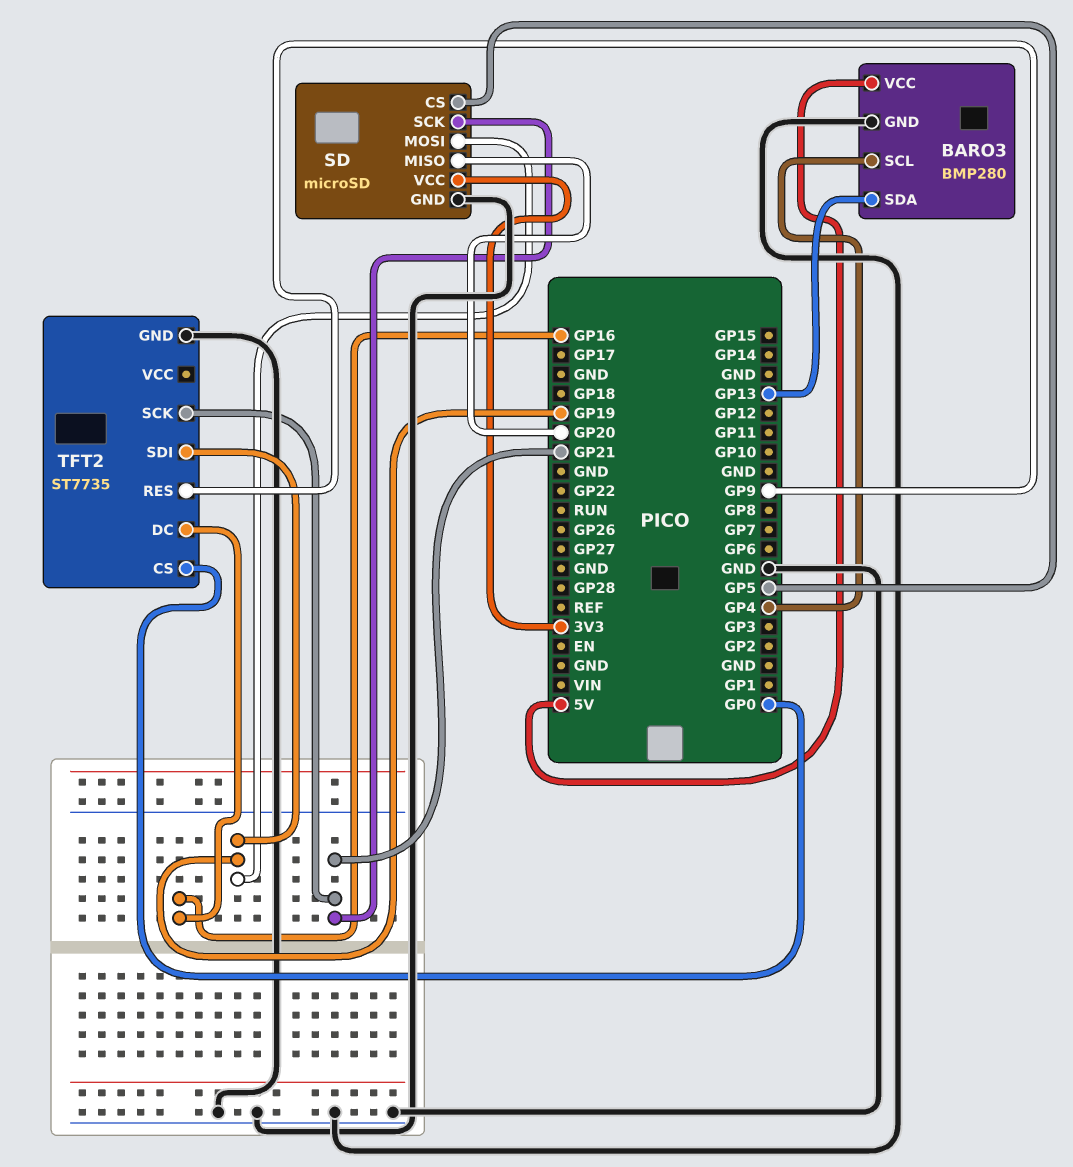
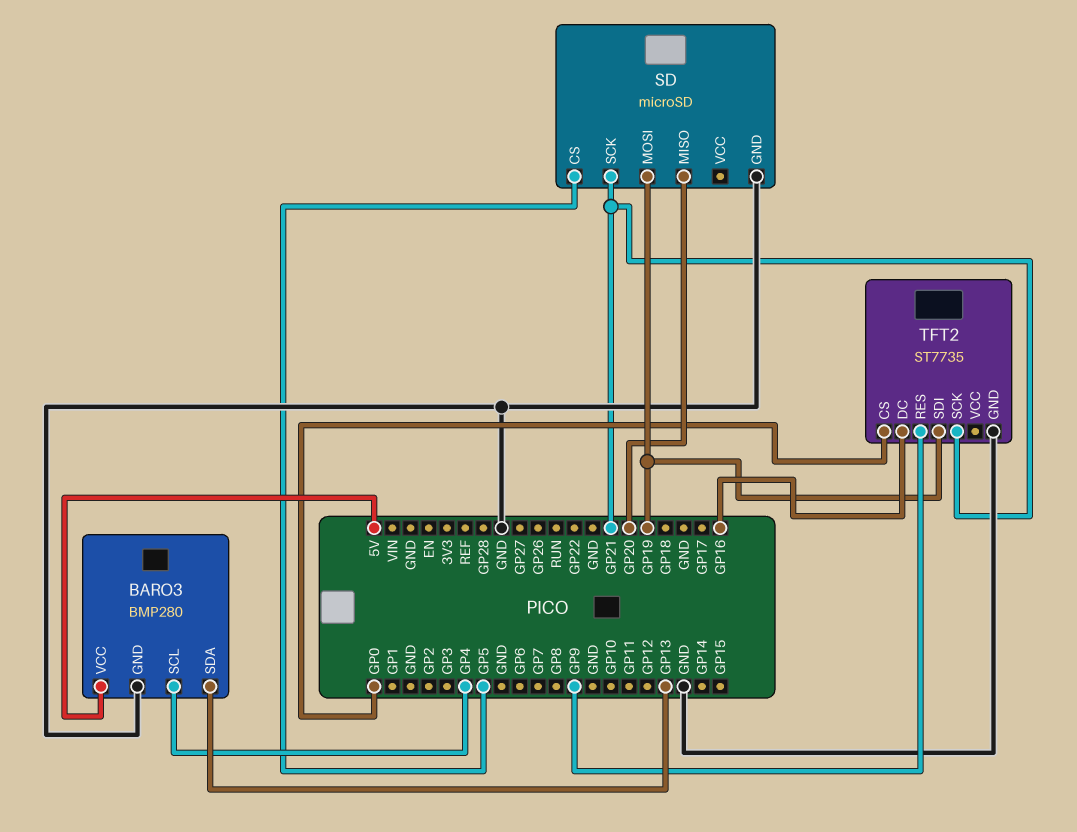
SD pin VCC: 3V3 -> none

